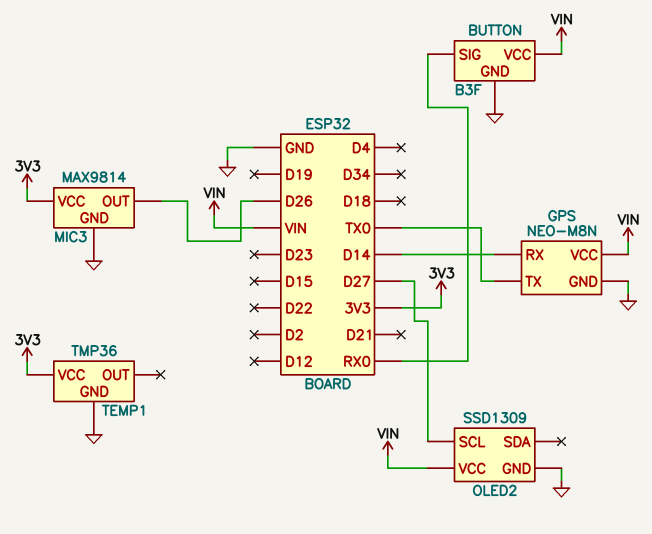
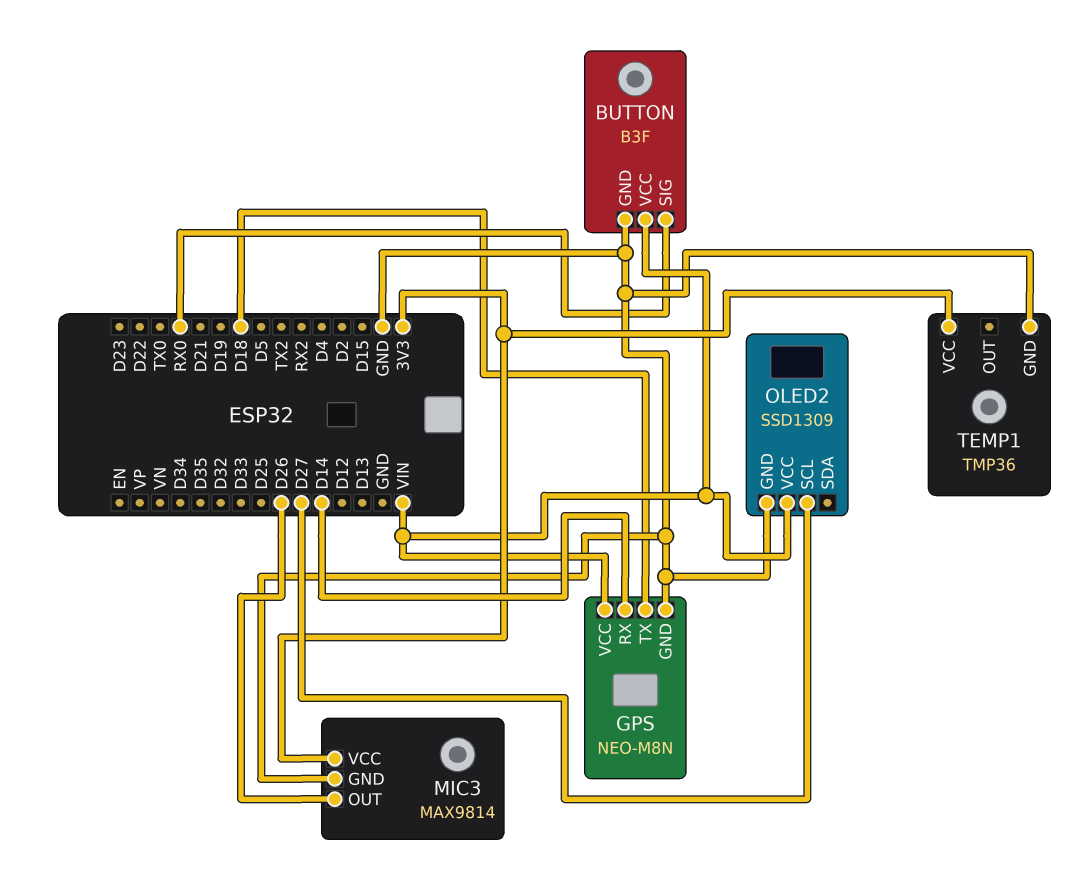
GPS pin TX: TX0 -> D18

